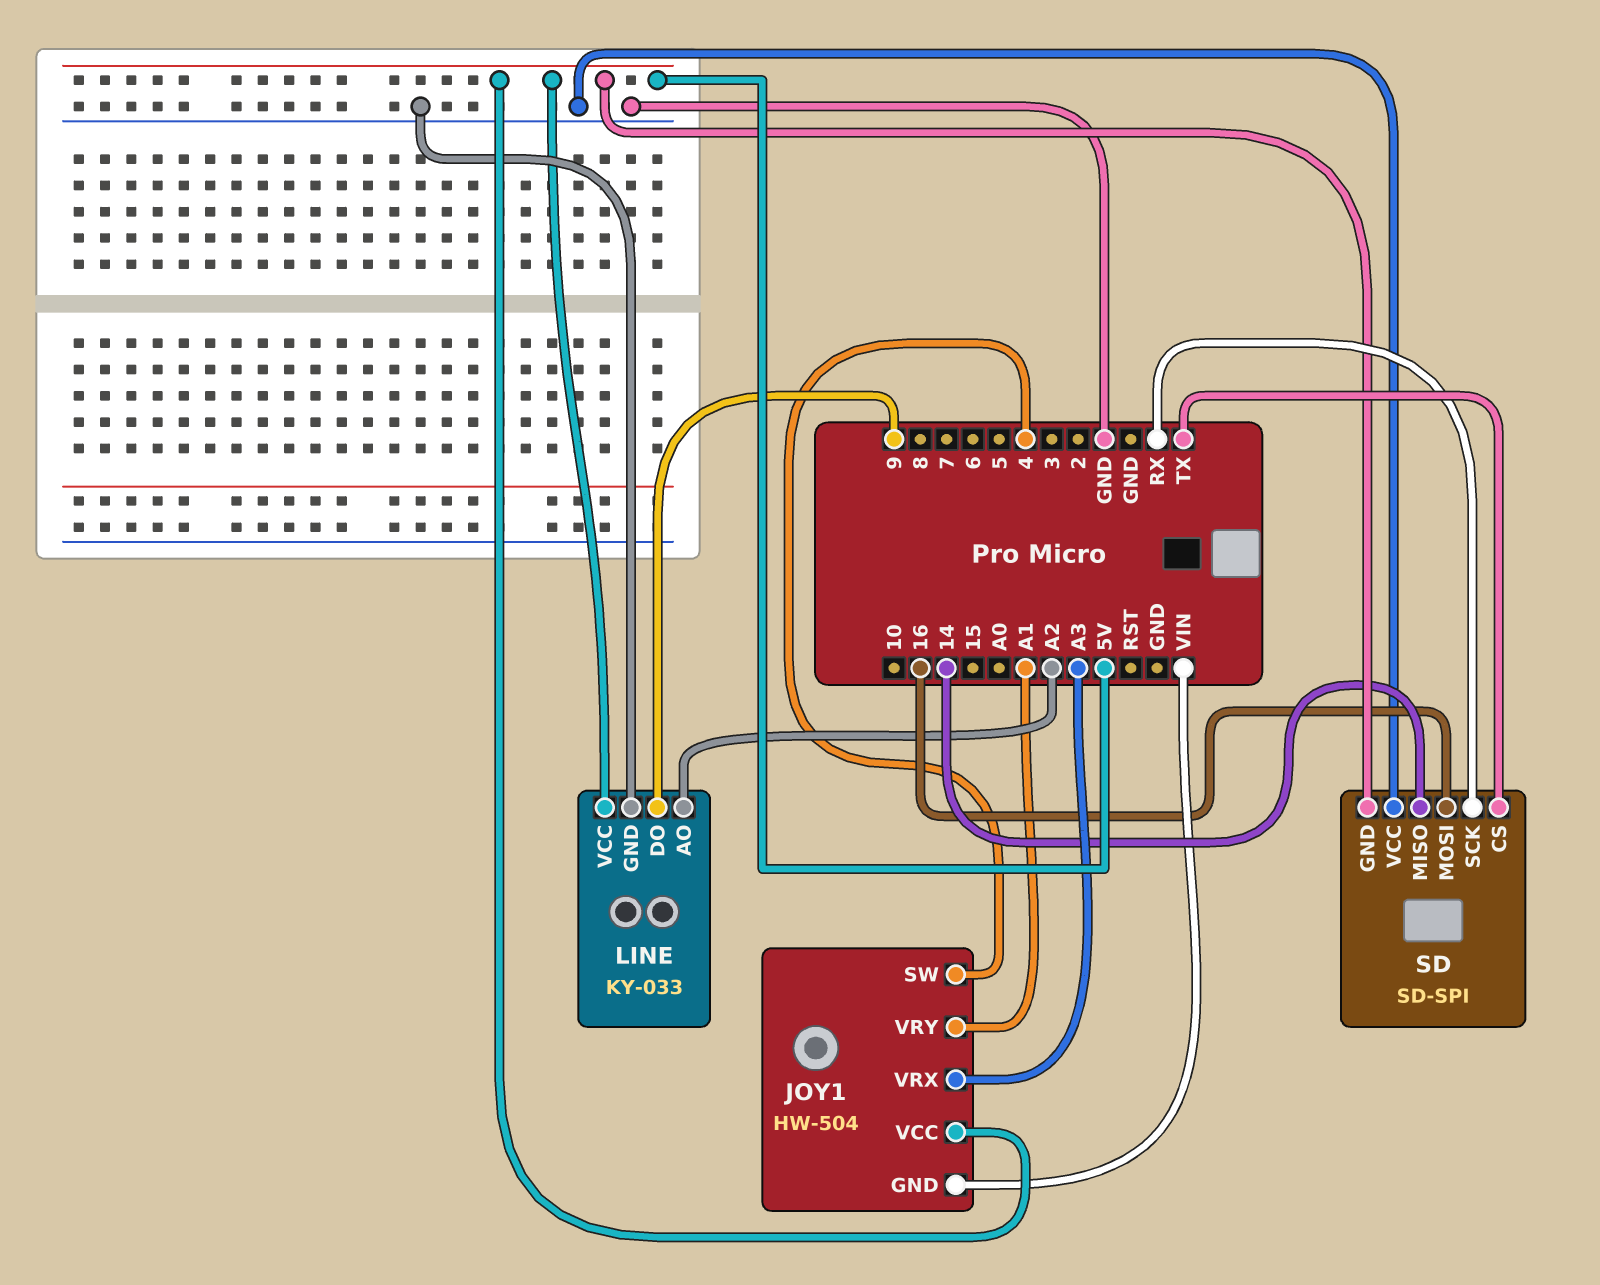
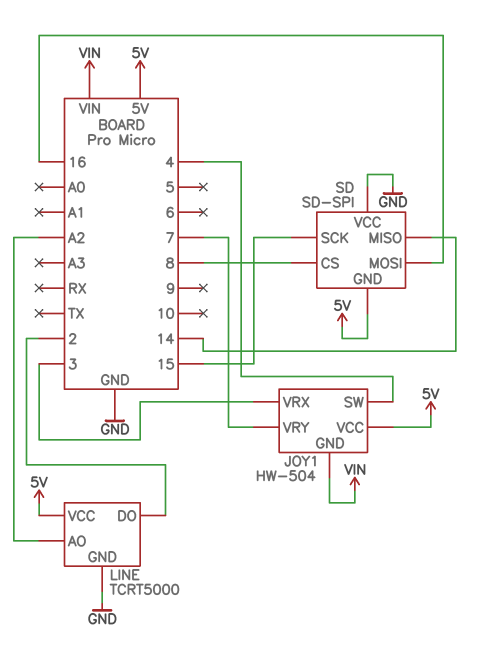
JOY1 pin VRX: A3 -> 3
JOY1 pin VRY: A1 -> 7
LINE: KY-033 -> TCRT5000
LINE pin DO: 9 -> 2
SD pin CS: TX -> 8
SD pin SCK: RX -> 15

